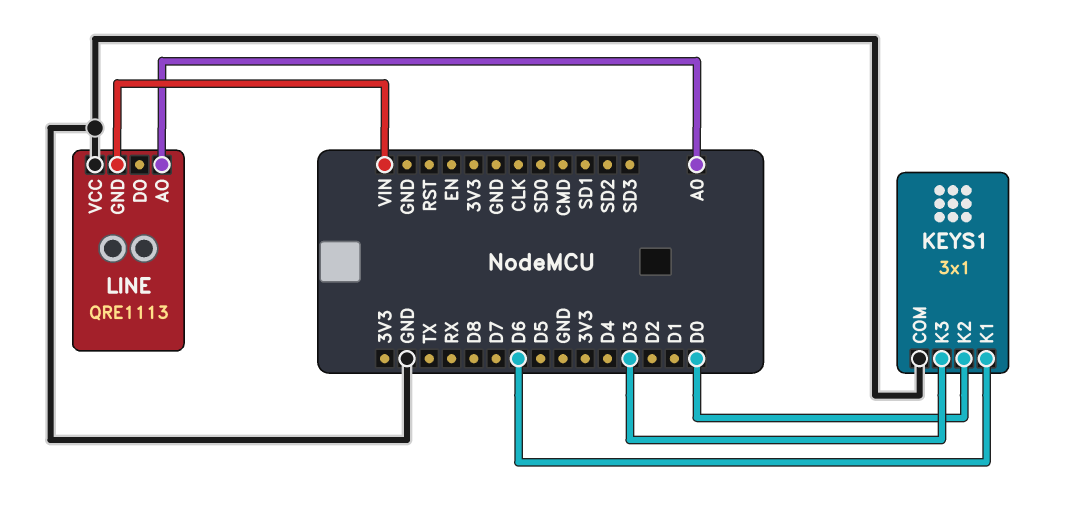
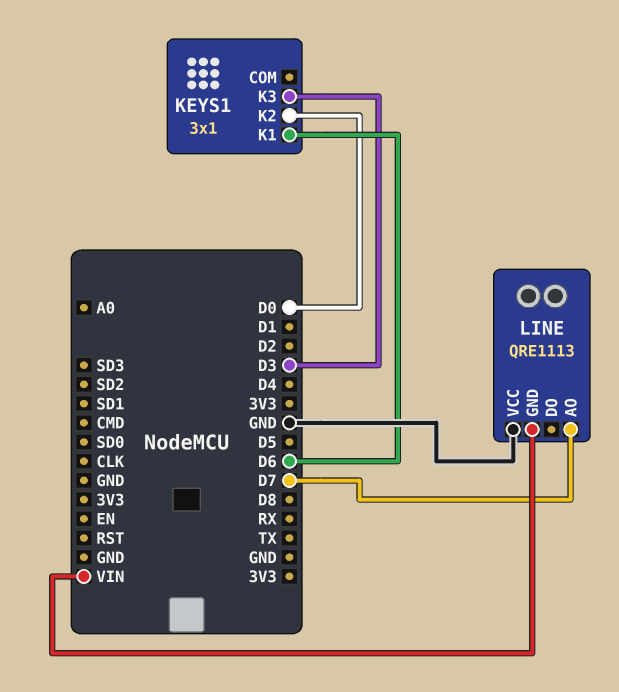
KEYS1 pin COM: GND -> none
LINE pin AO: A0 -> D7

